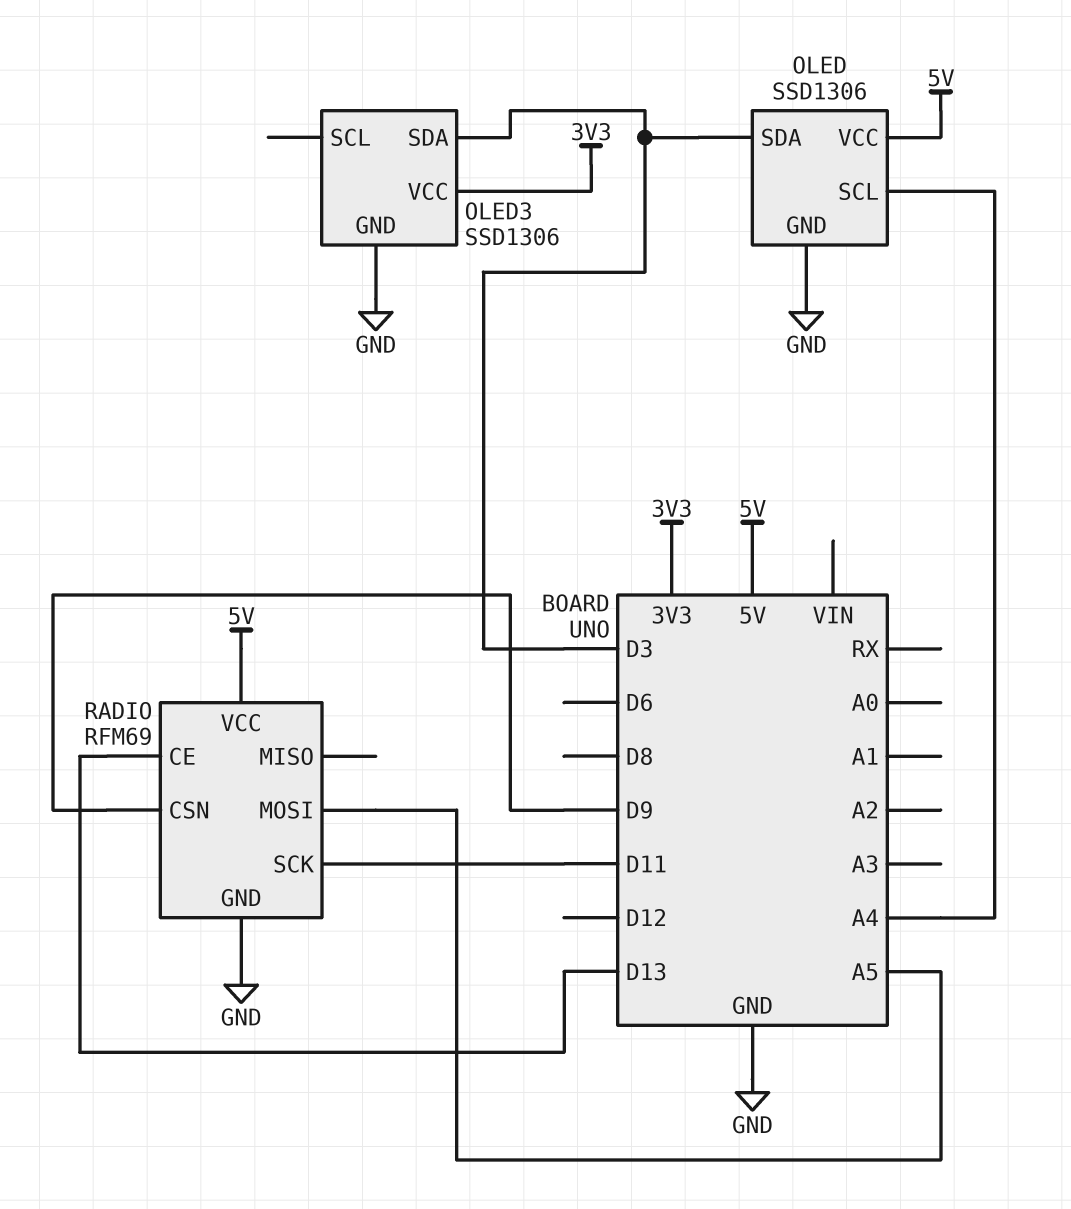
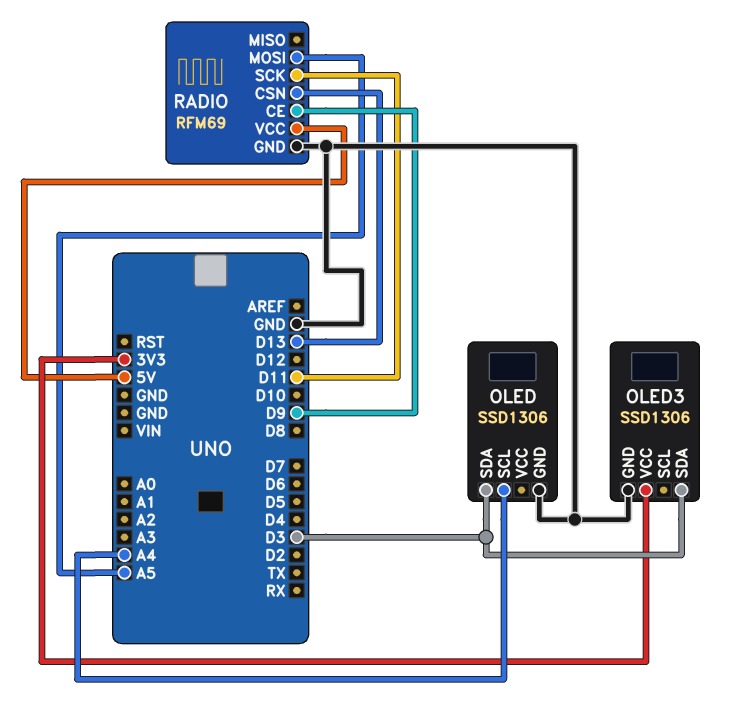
OLED pin VCC: 5V -> none
RADIO pin CE: D13 -> D9
RADIO pin CSN: D9 -> D13

